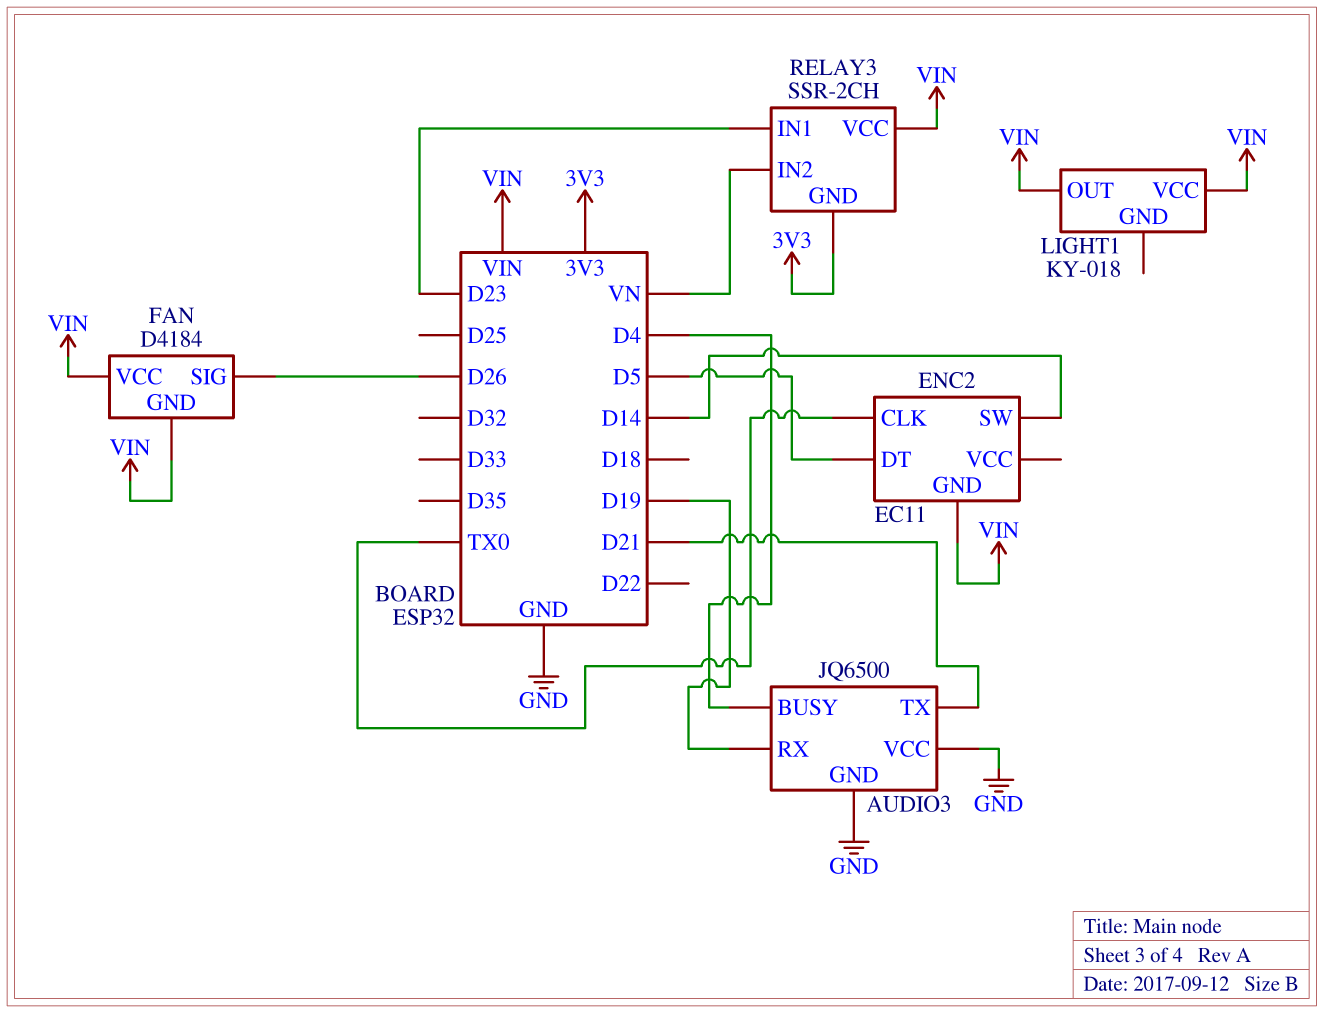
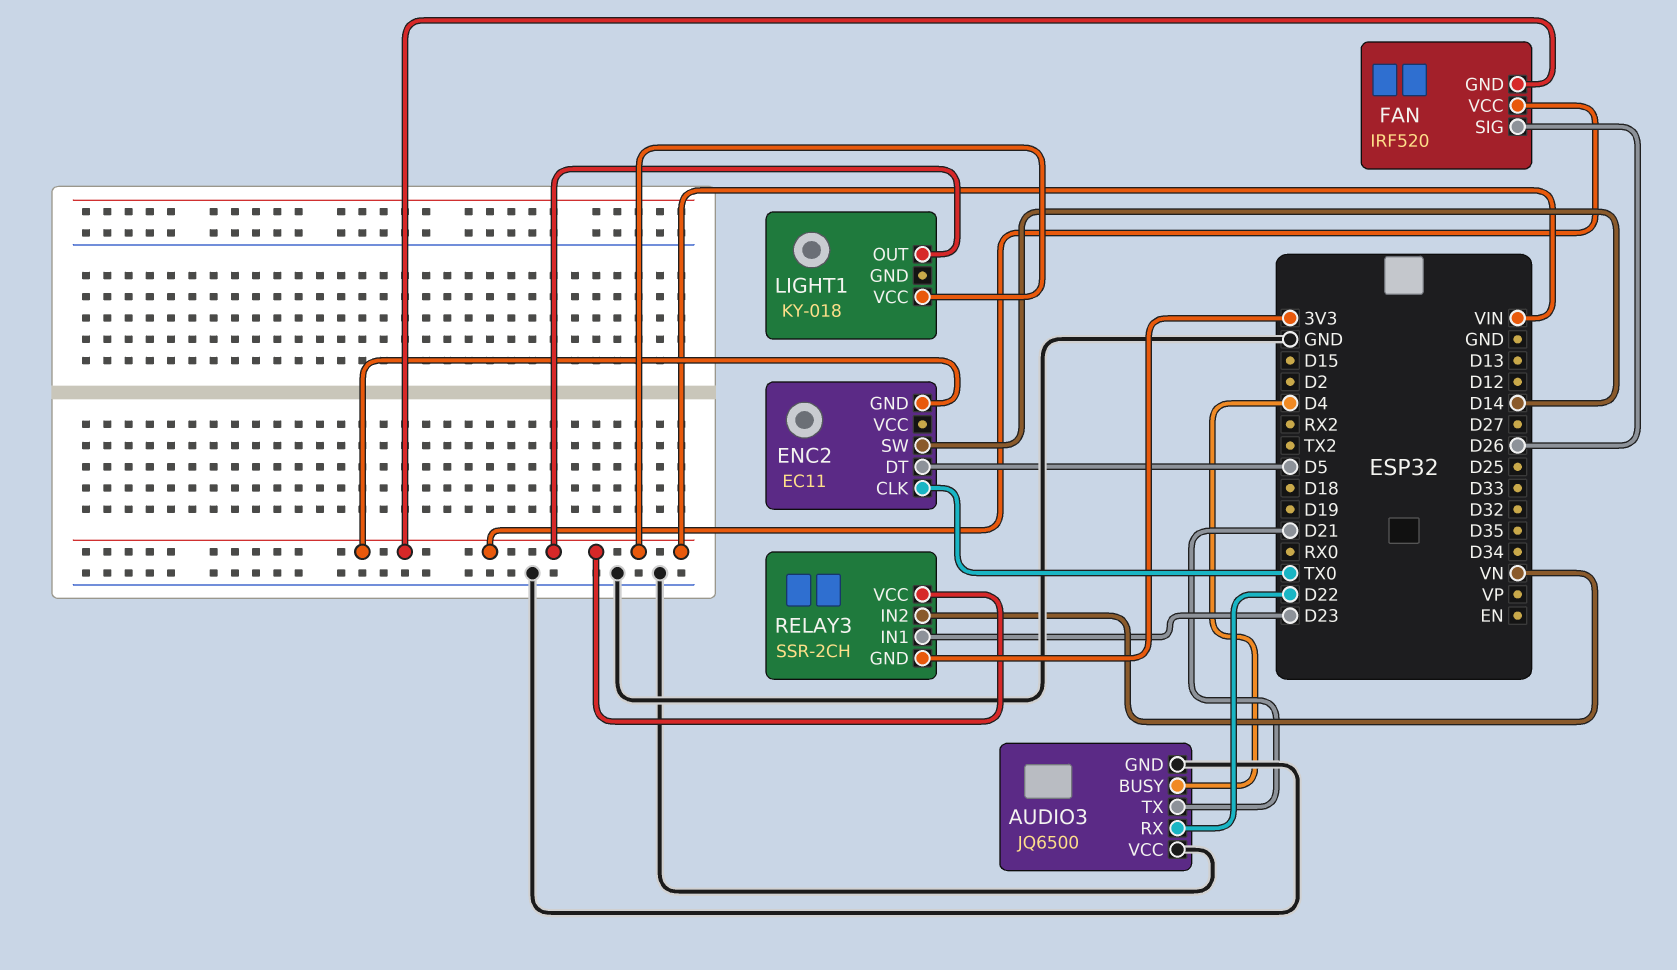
AUDIO3 pin RX: D19 -> D22
FAN: D4184 -> IRF520

